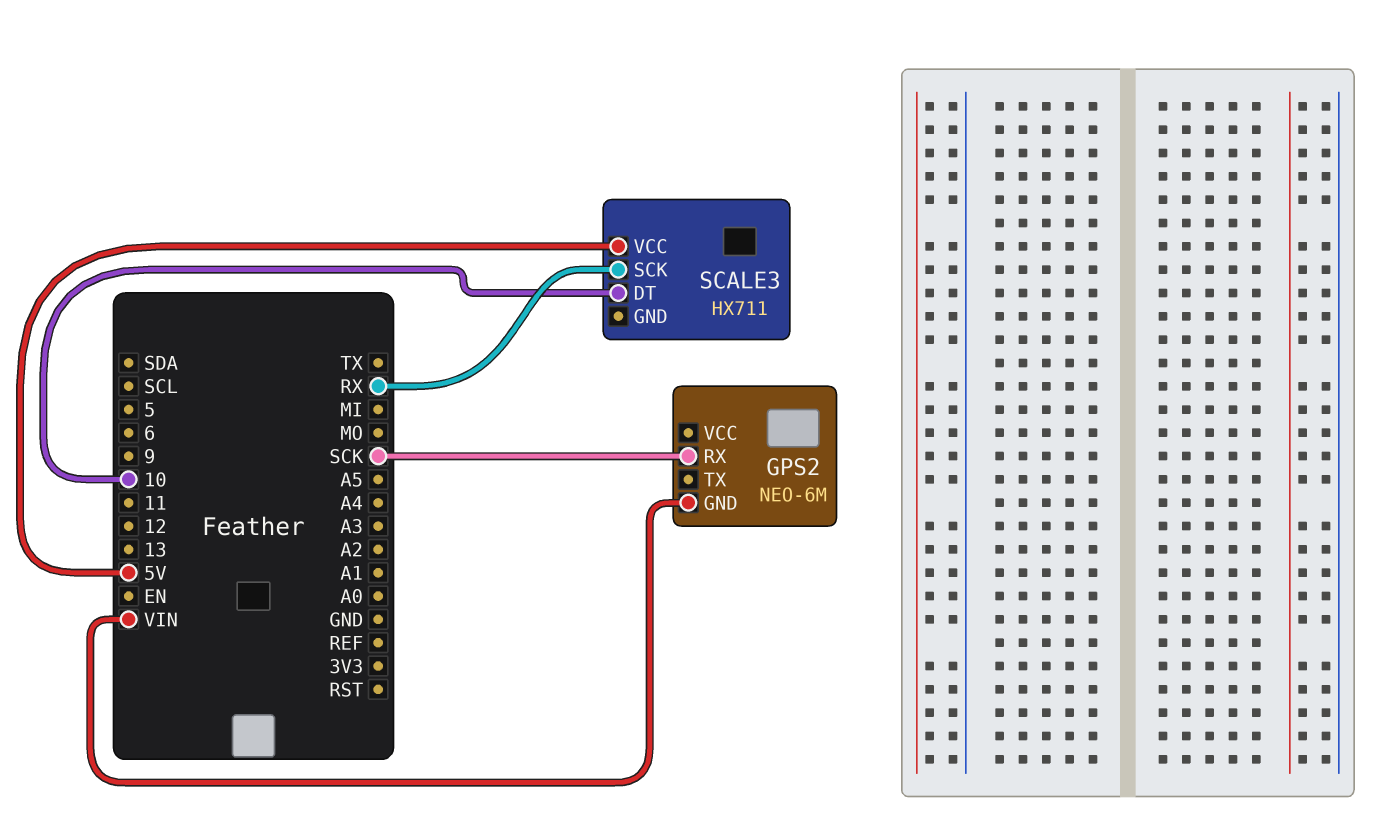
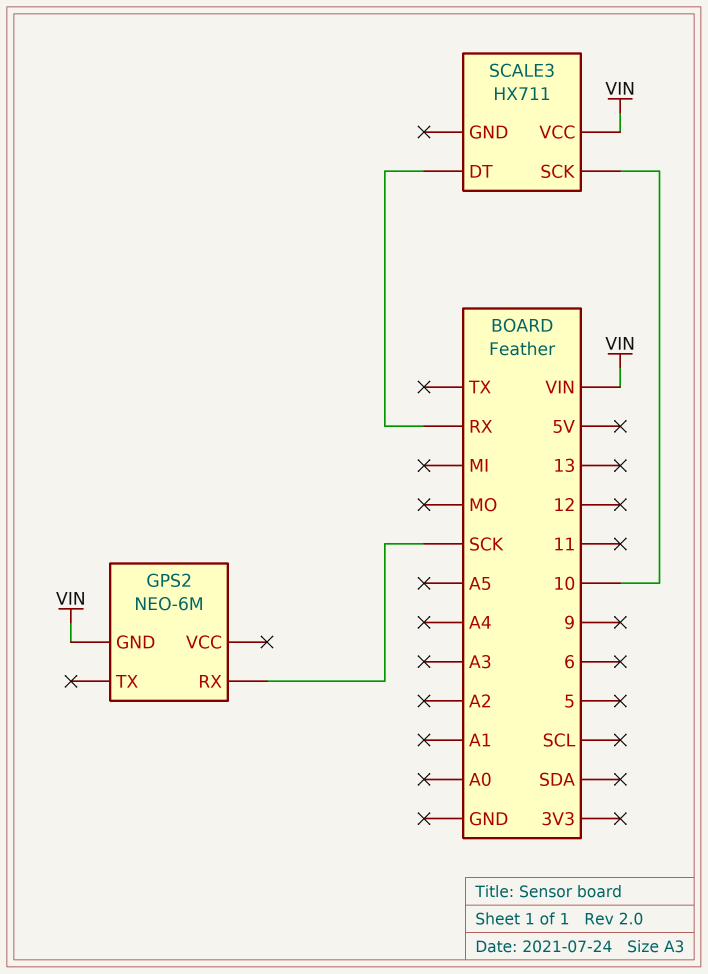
SCALE3 pin DT: 10 -> RX
SCALE3 pin SCK: RX -> 10
SCALE3 pin VCC: 5V -> VIN

